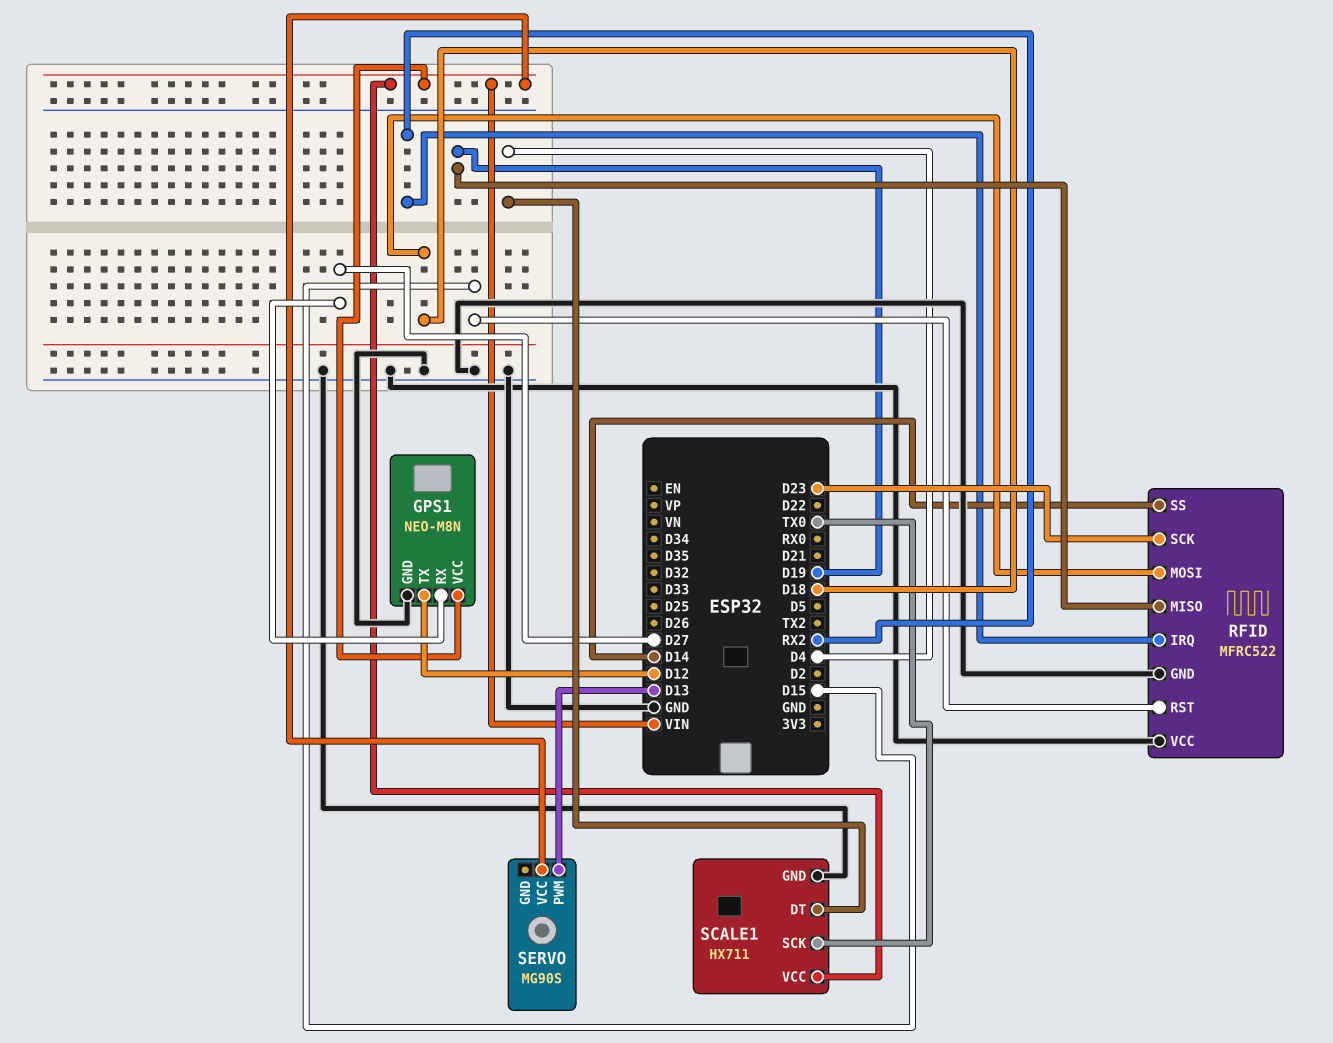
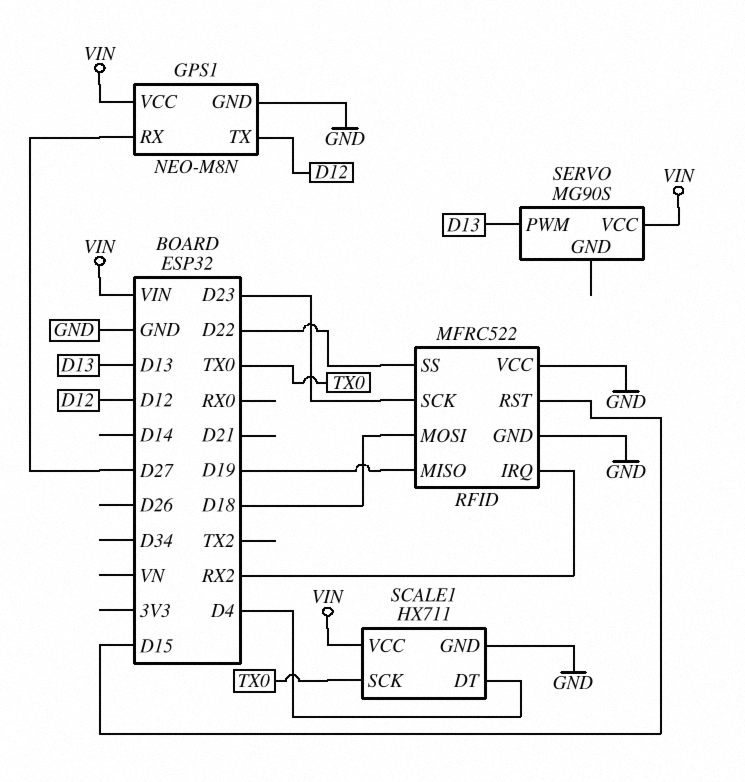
RFID pin SS: D14 -> D22

